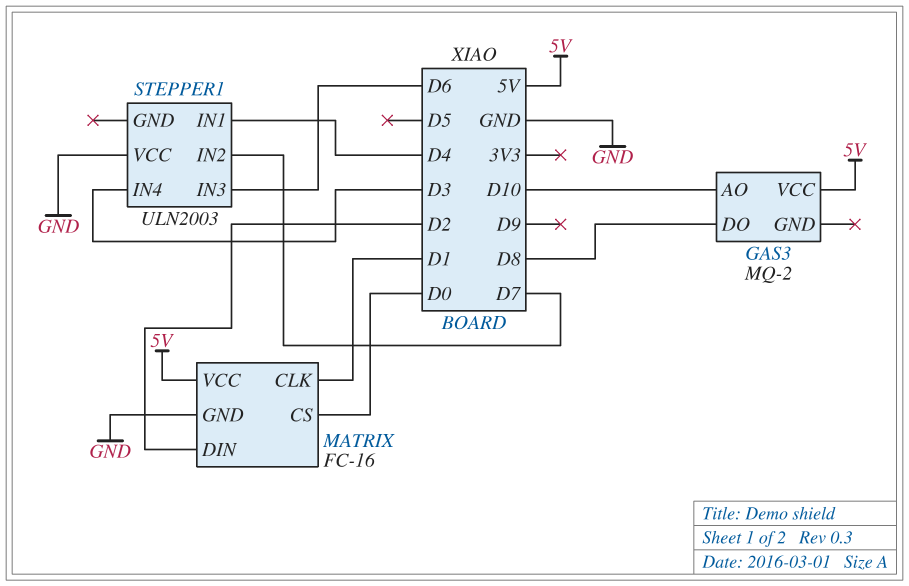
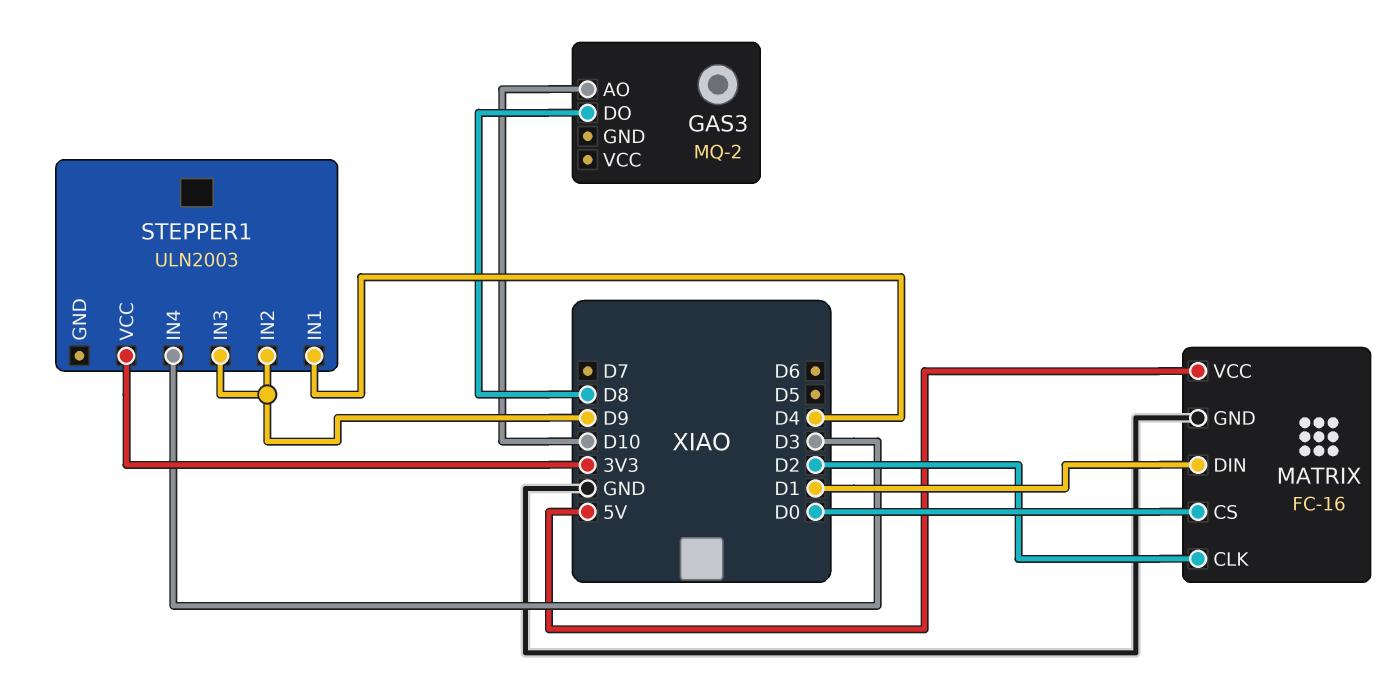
GAS3 pin VCC: 5V -> none
MATRIX pin CLK: D1 -> D2
MATRIX pin DIN: D2 -> D1
STEPPER1 pin IN2: D7 -> D9
STEPPER1 pin IN3: D6 -> D9
STEPPER1 pin VCC: GND -> 3V3

